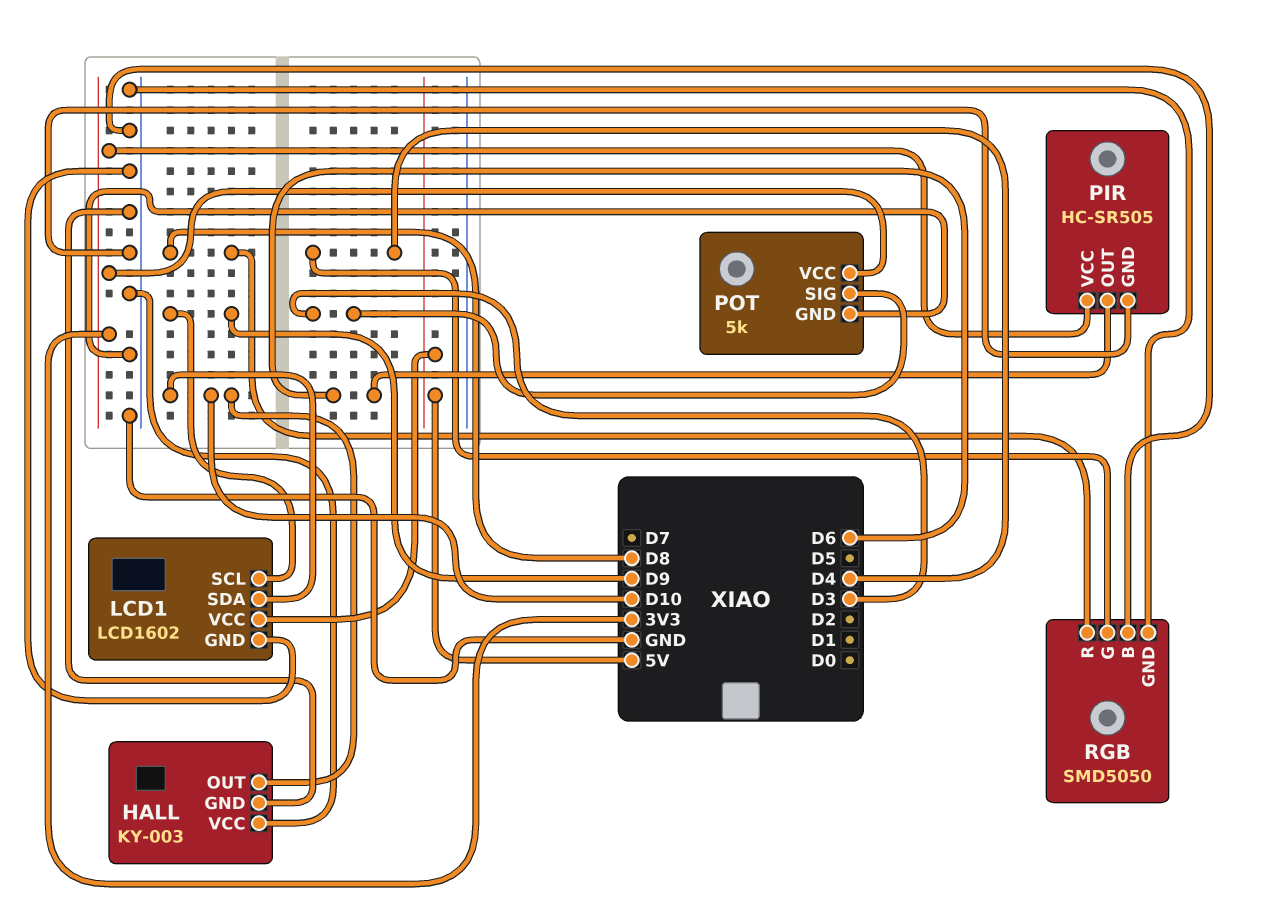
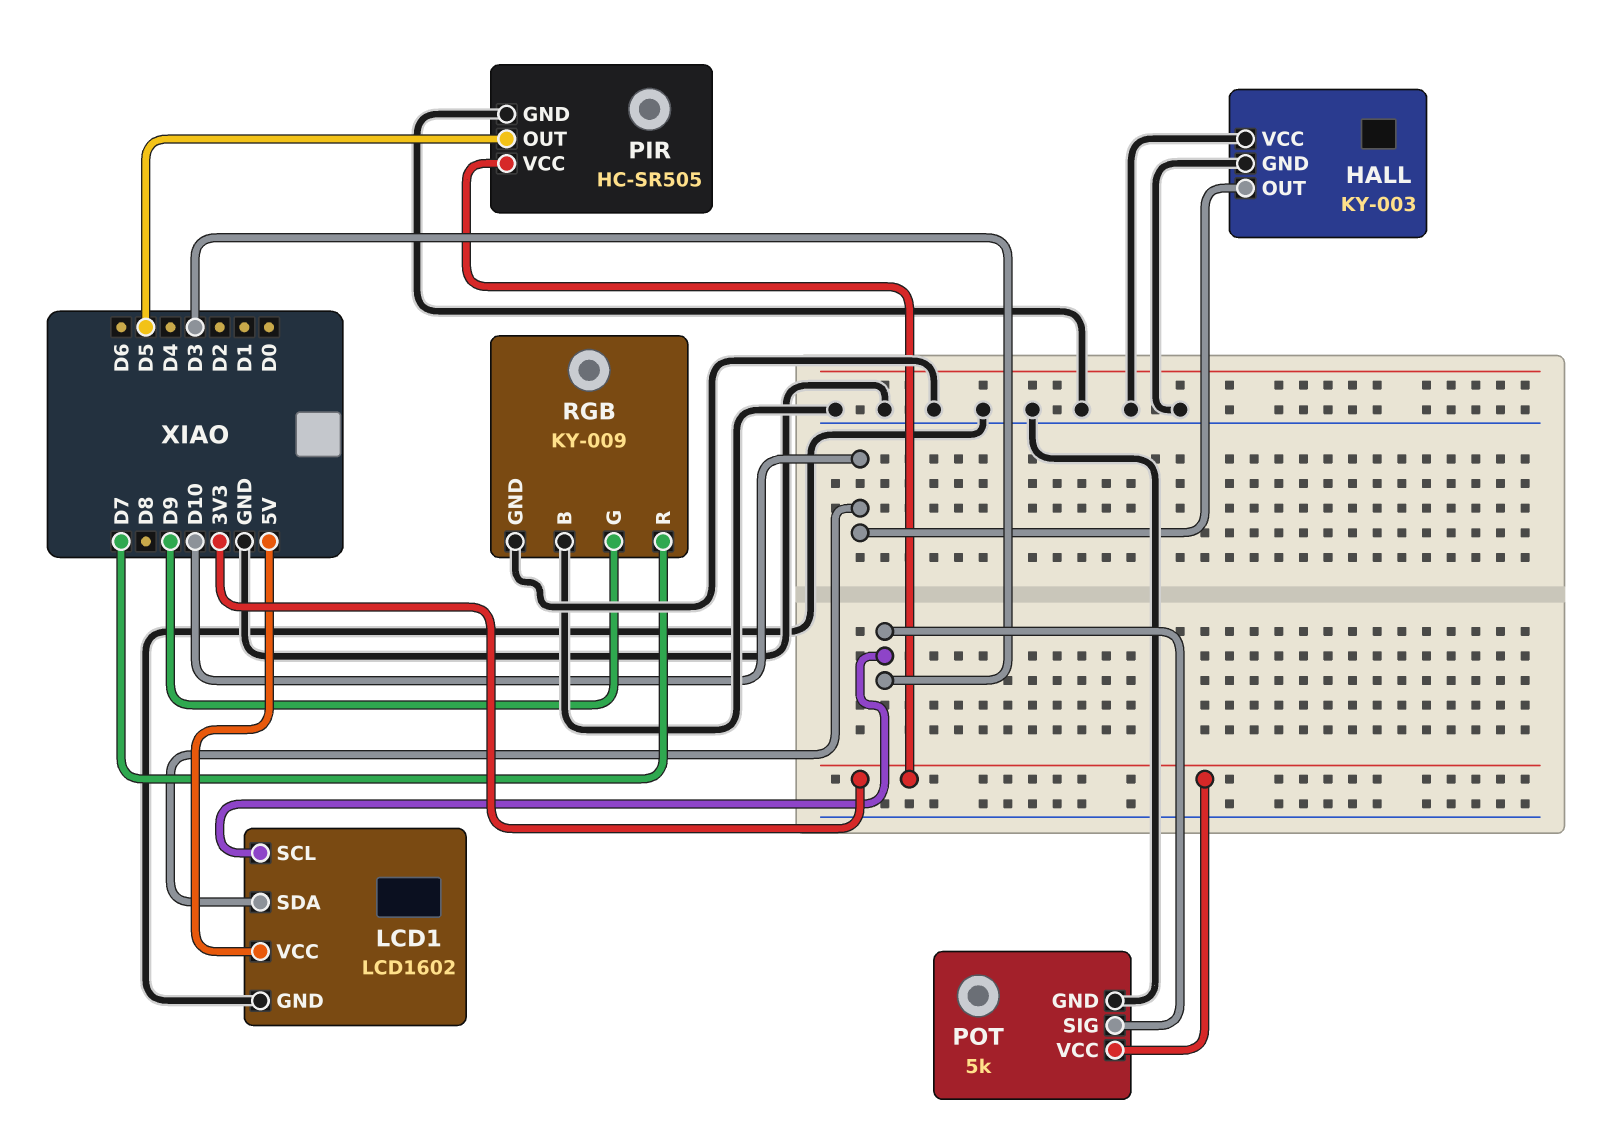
LCD1 pin SCL: D9 -> D3
PIR pin OUT: D6 -> D5
RGB: SMD5050 -> KY-009
RGB pin G: D4 -> D9
RGB pin R: D8 -> D7

